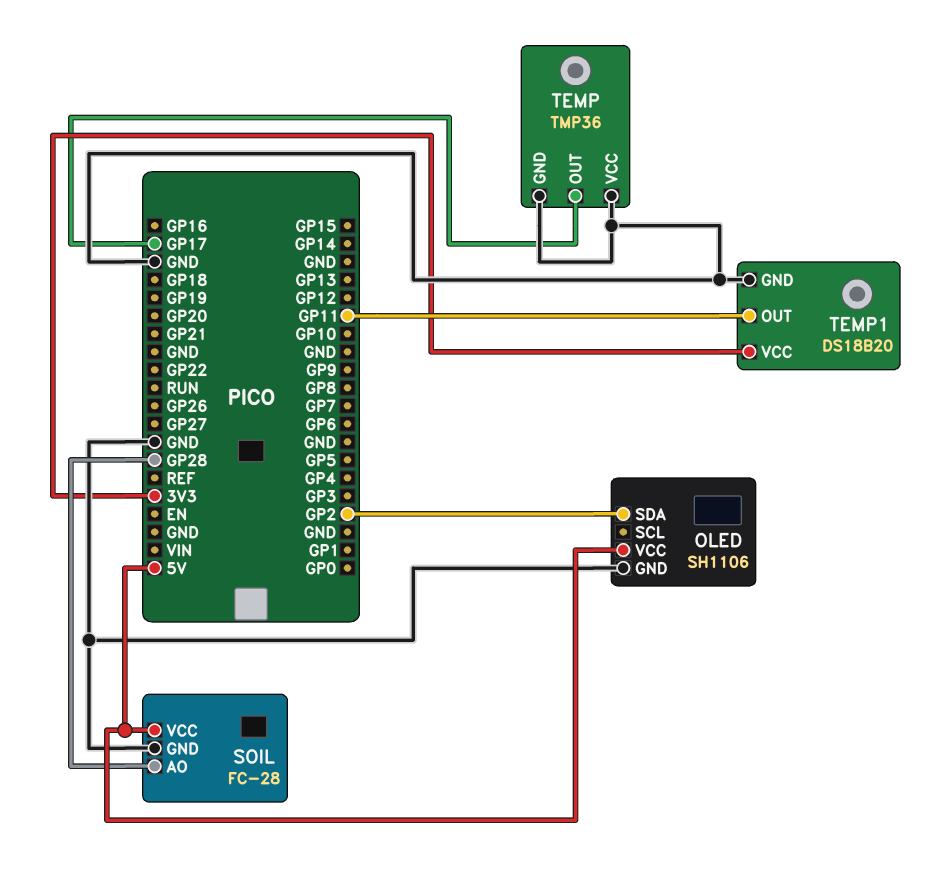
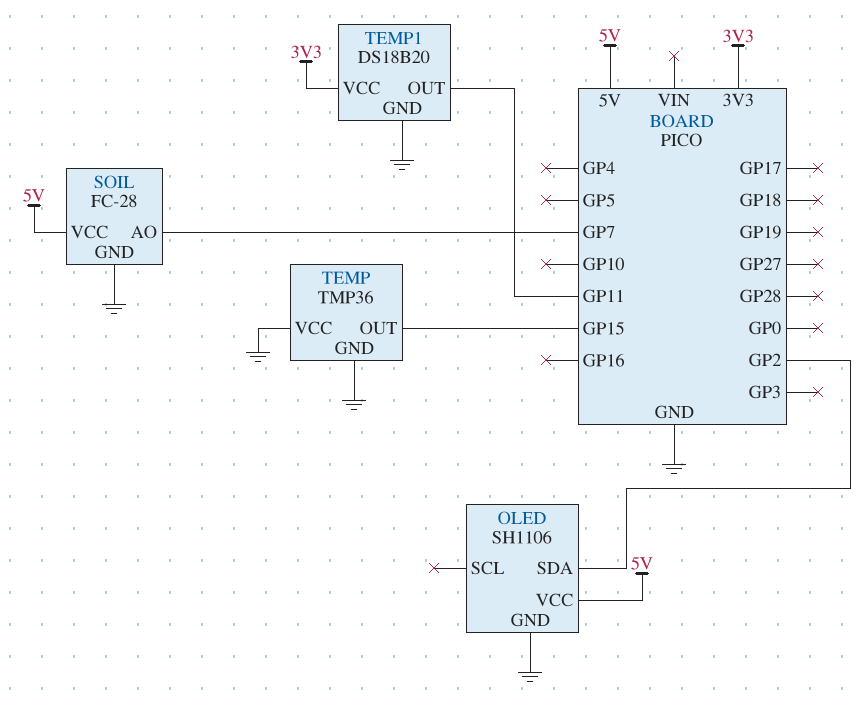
SOIL pin AO: GP28 -> GP7
TEMP pin OUT: GP17 -> GP15

